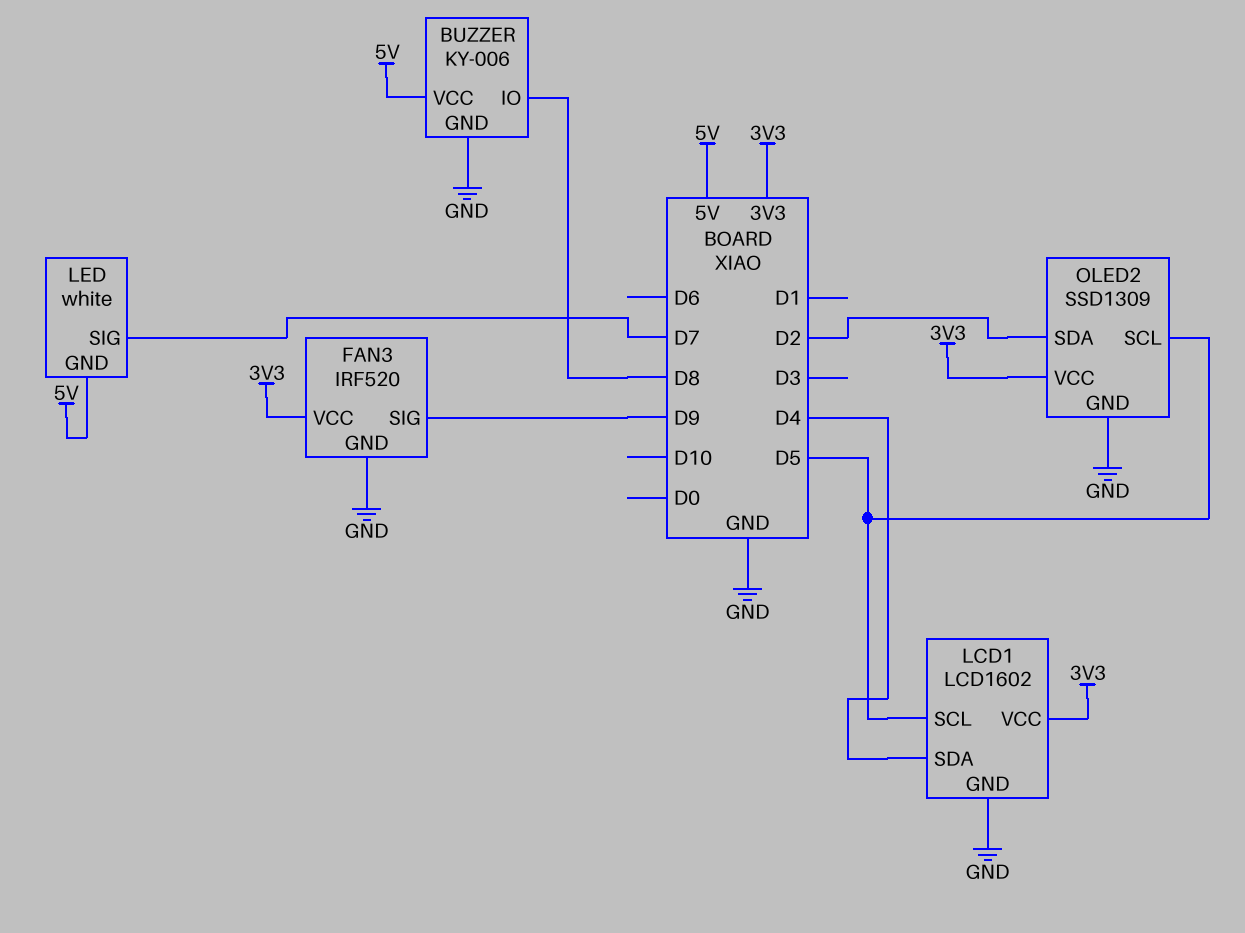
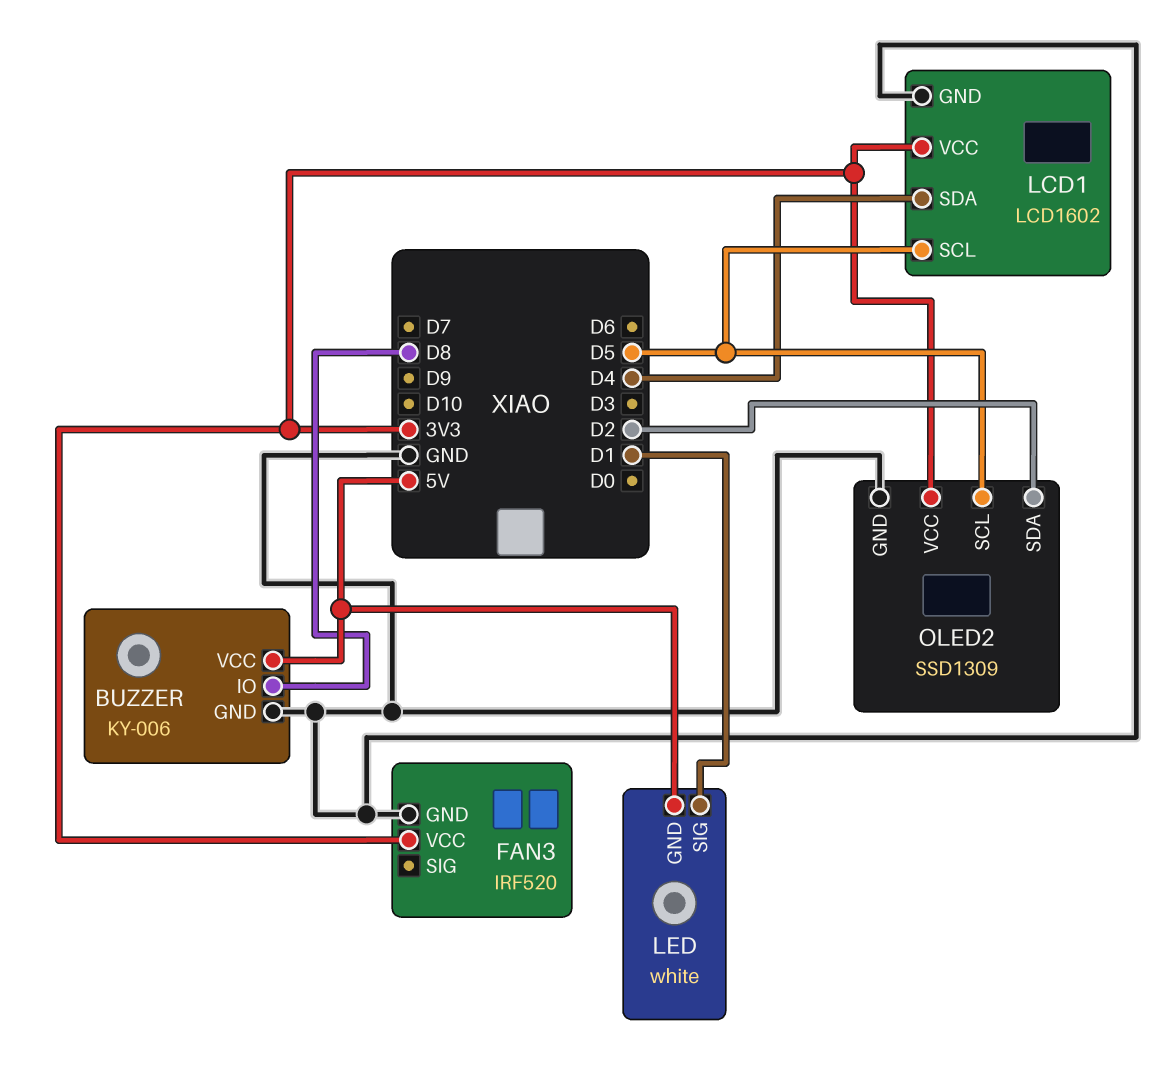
FAN3 pin SIG: D9 -> none
LED pin SIG: D7 -> D1

